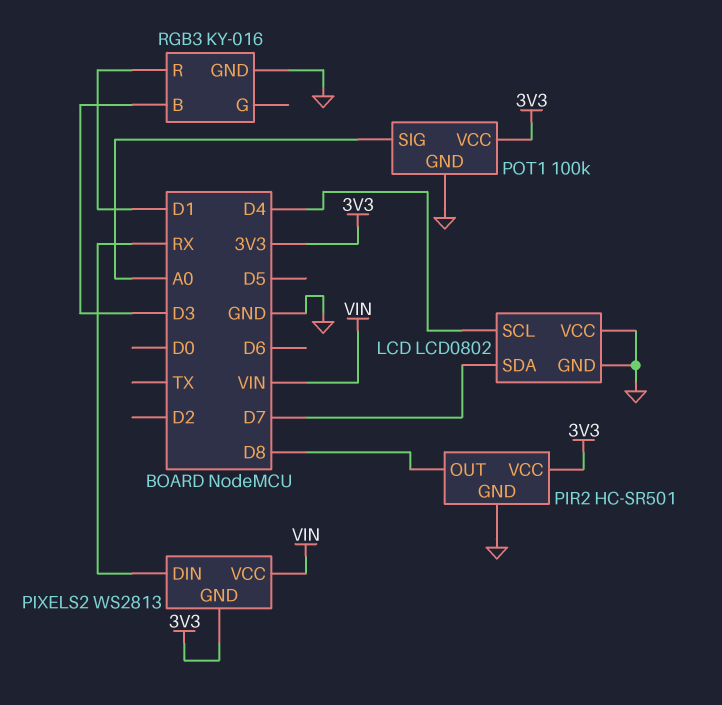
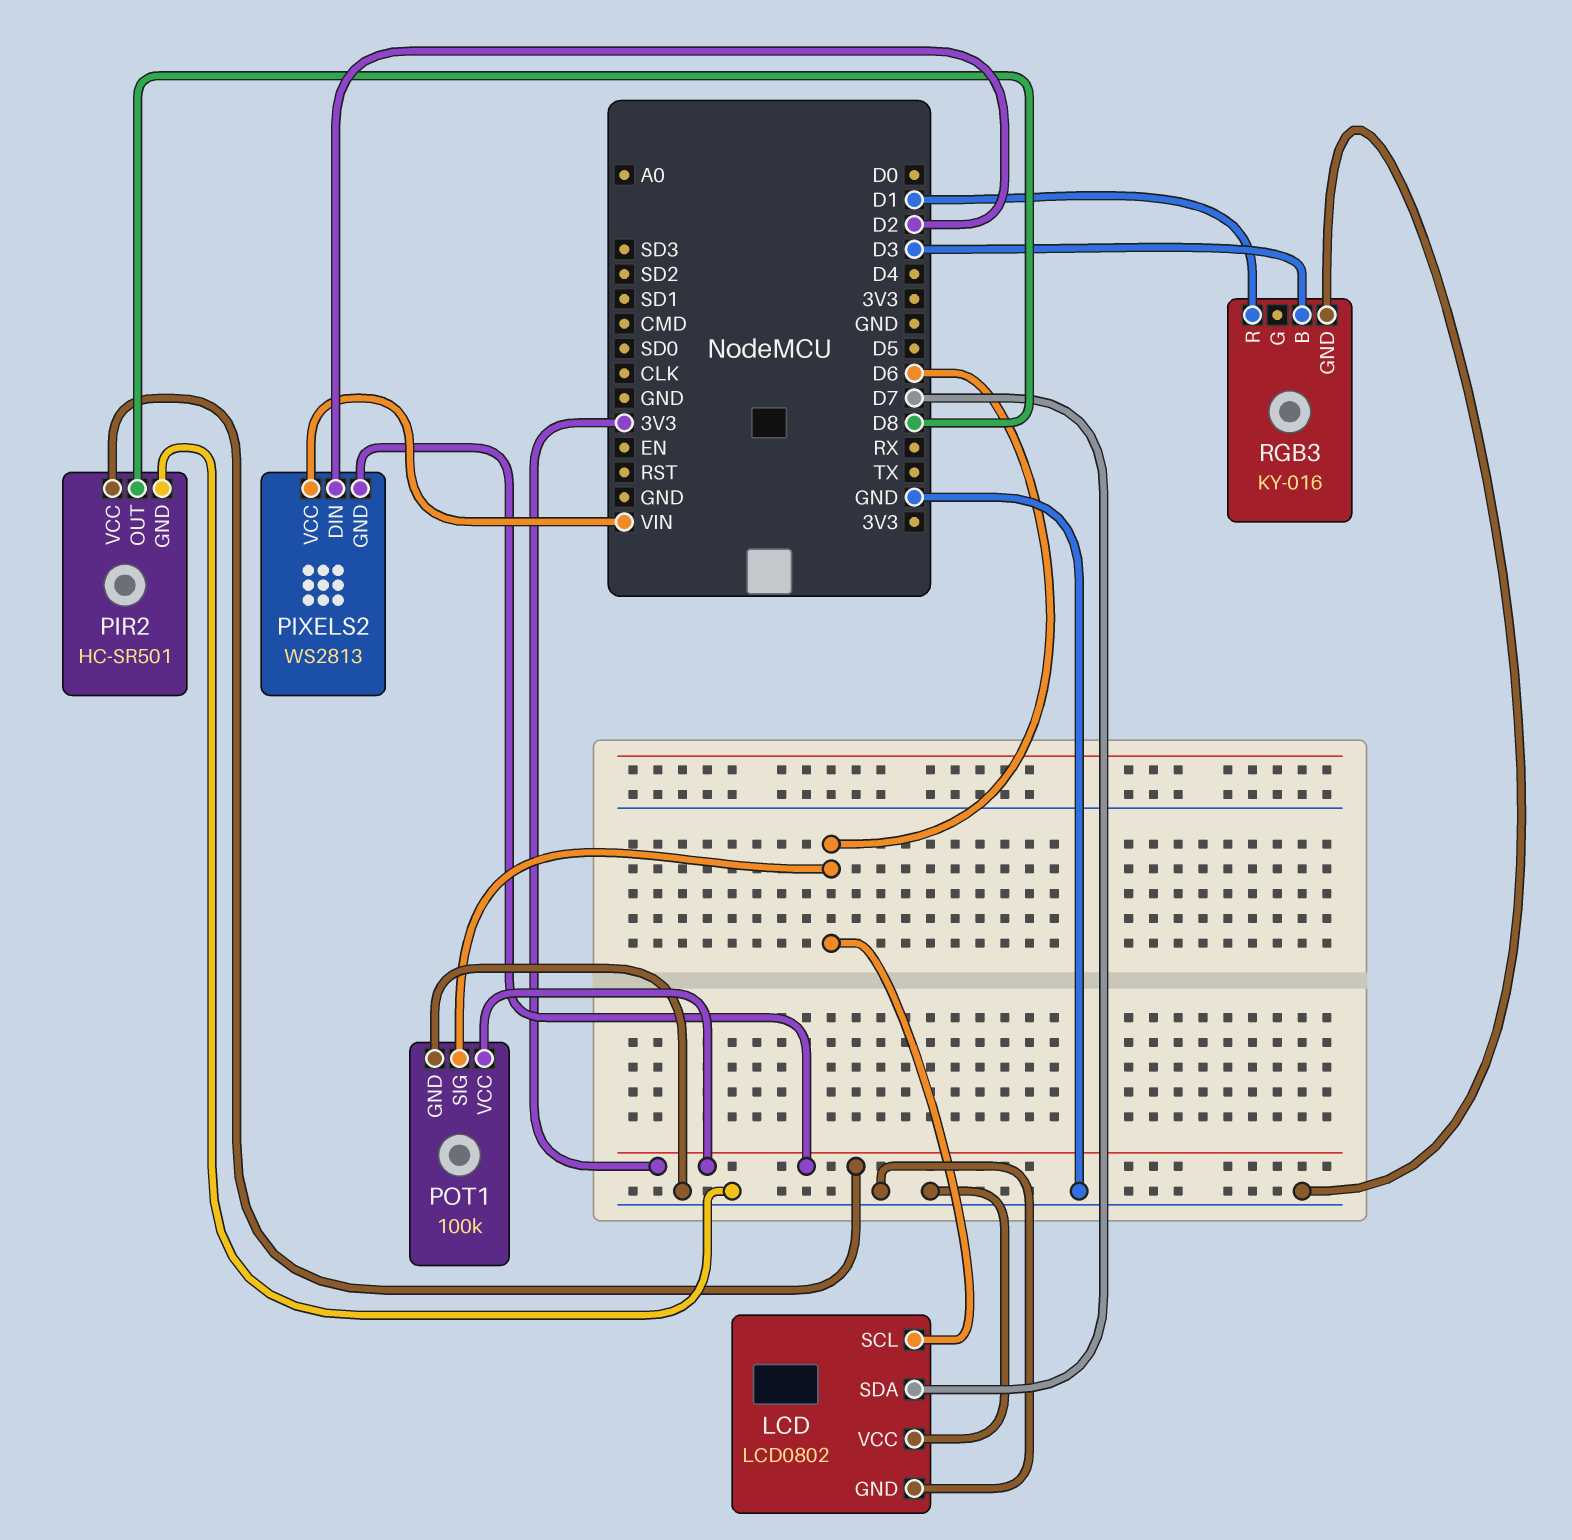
LCD pin SCL: D4 -> D6
PIXELS2 pin DIN: RX -> D2
POT1 pin SIG: A0 -> D6

